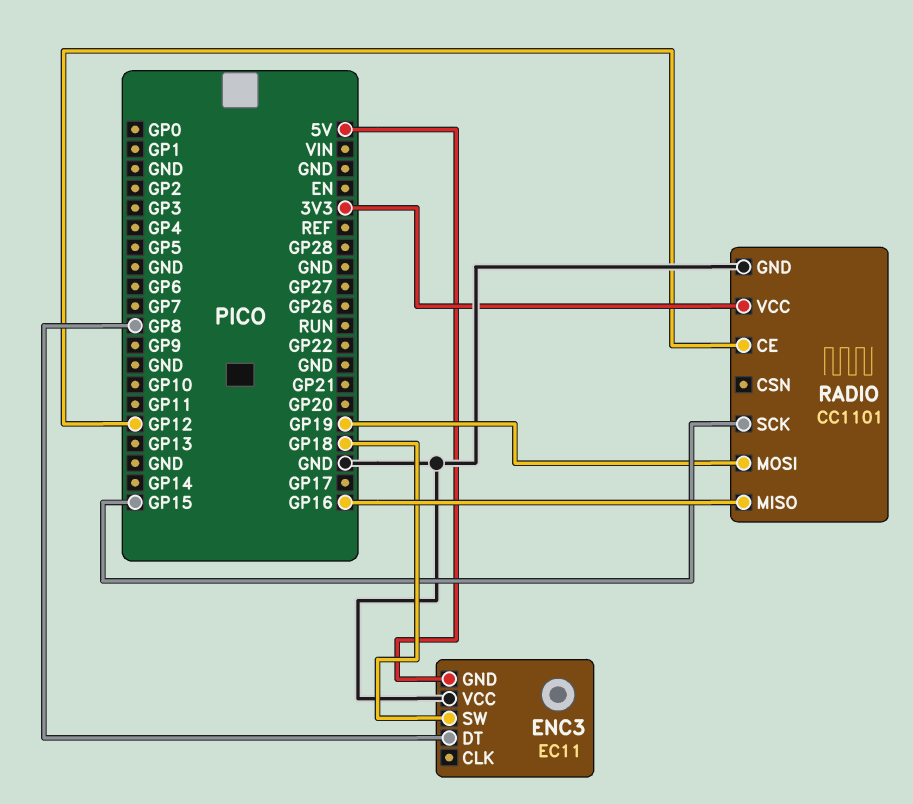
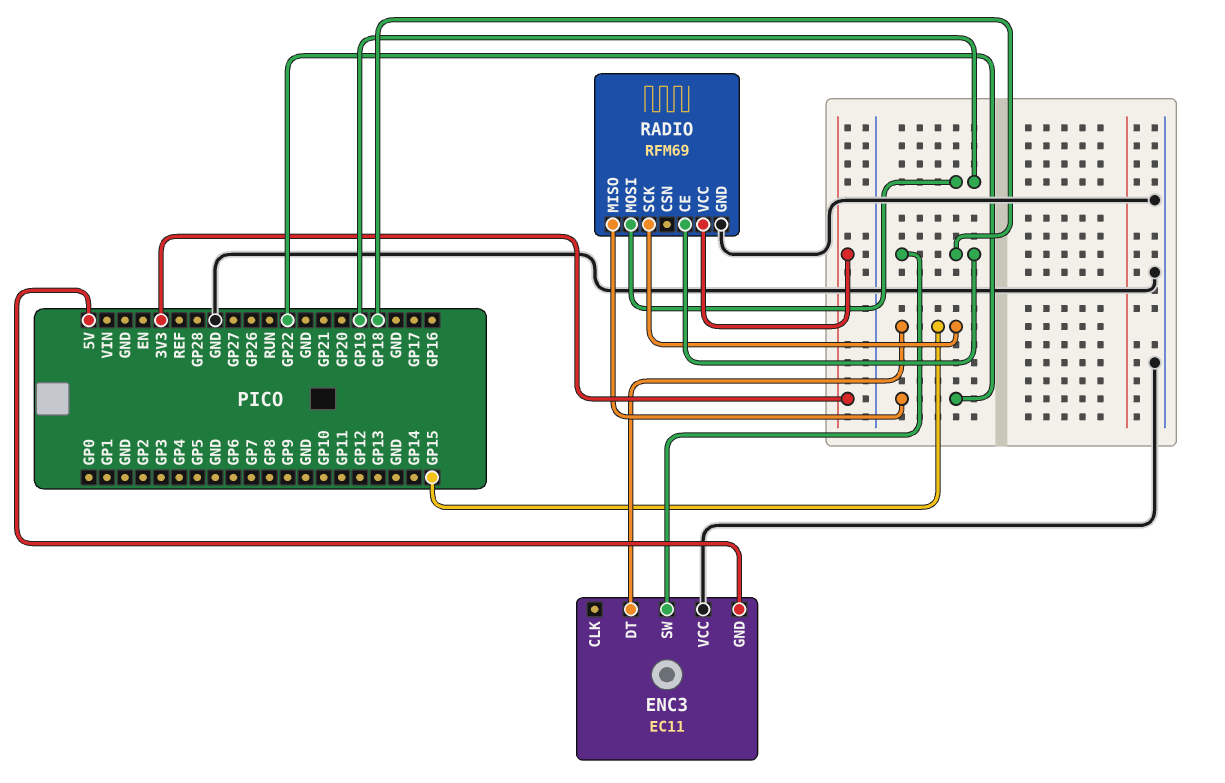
ENC3 pin DT: GP8 -> GP15
RADIO: CC1101 -> RFM69
RADIO pin CE: GP12 -> GP18
RADIO pin MISO: GP16 -> GP22

